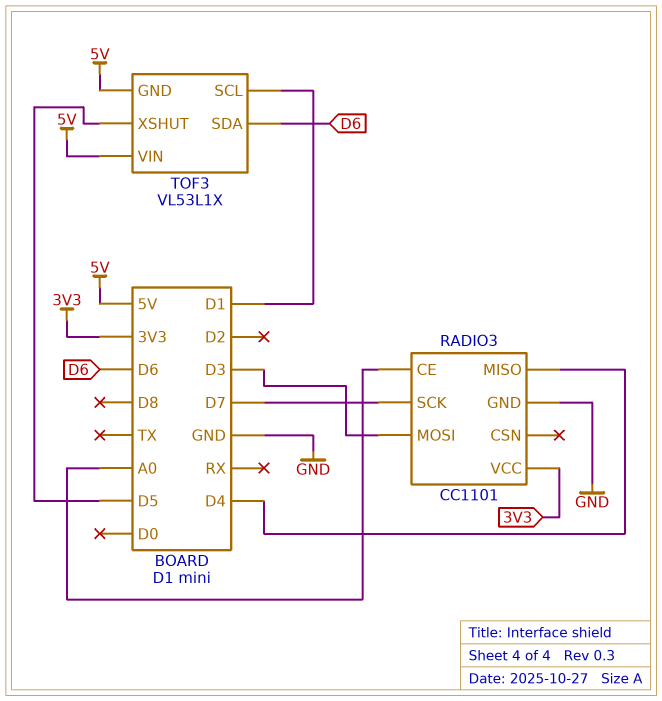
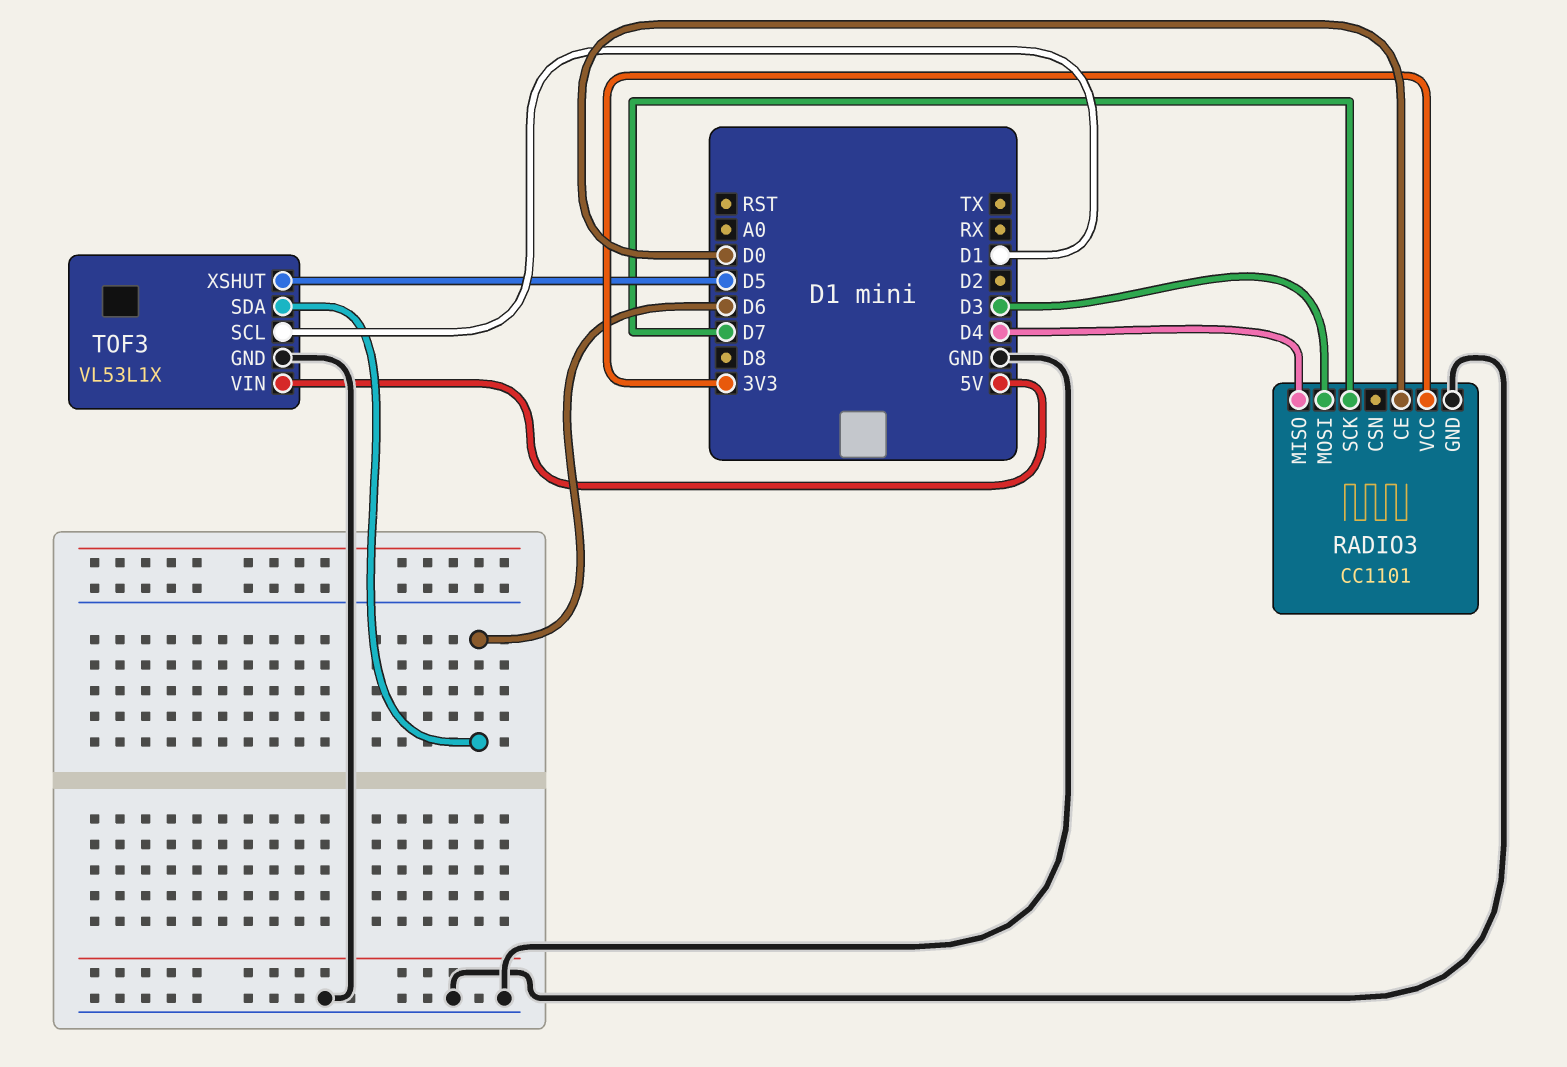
RADIO3 pin CE: A0 -> D0
TOF3 pin GND: 5V -> GND

